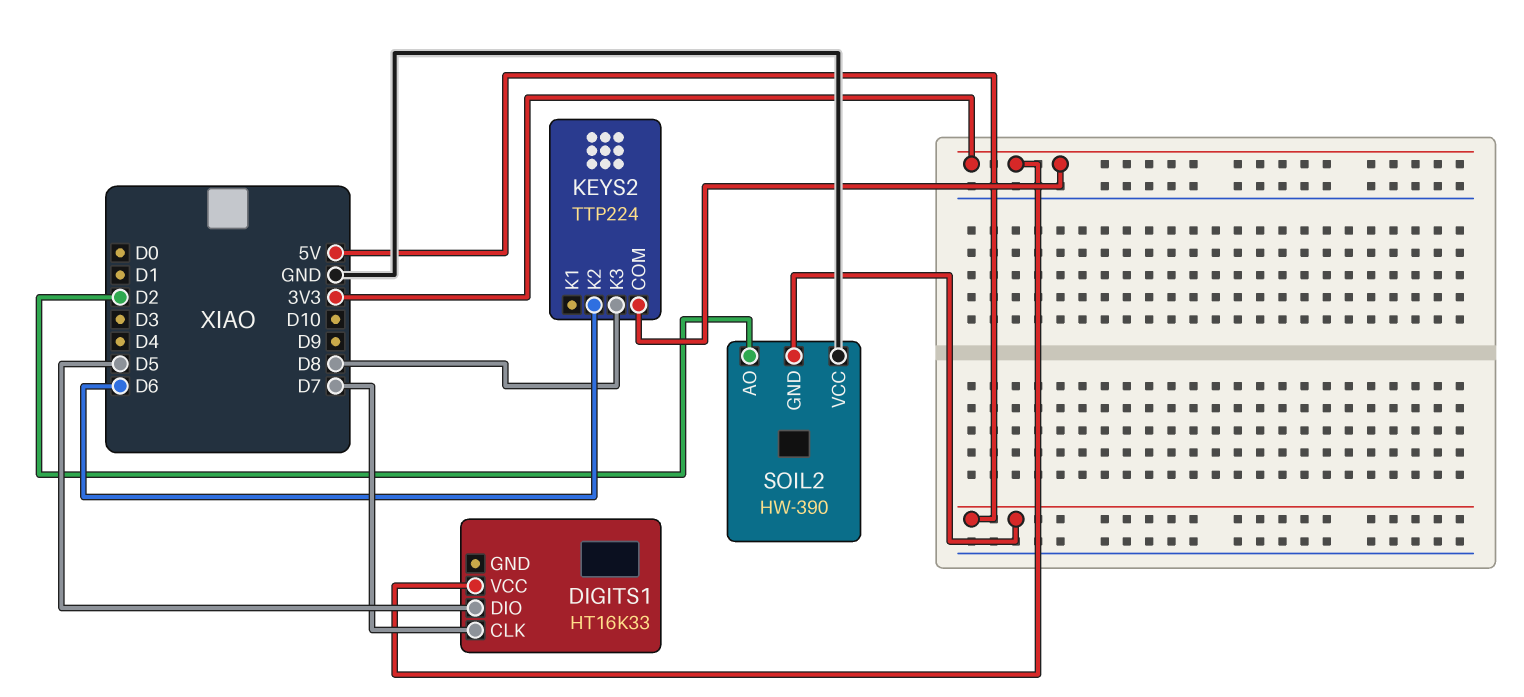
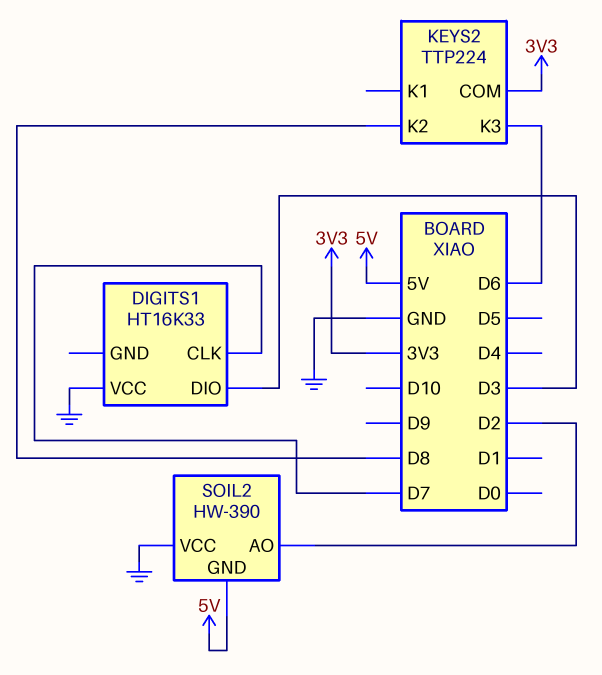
DIGITS1 pin DIO: D5 -> D3
DIGITS1 pin VCC: 3V3 -> GND
KEYS2 pin K2: D6 -> D8
KEYS2 pin K3: D8 -> D6

